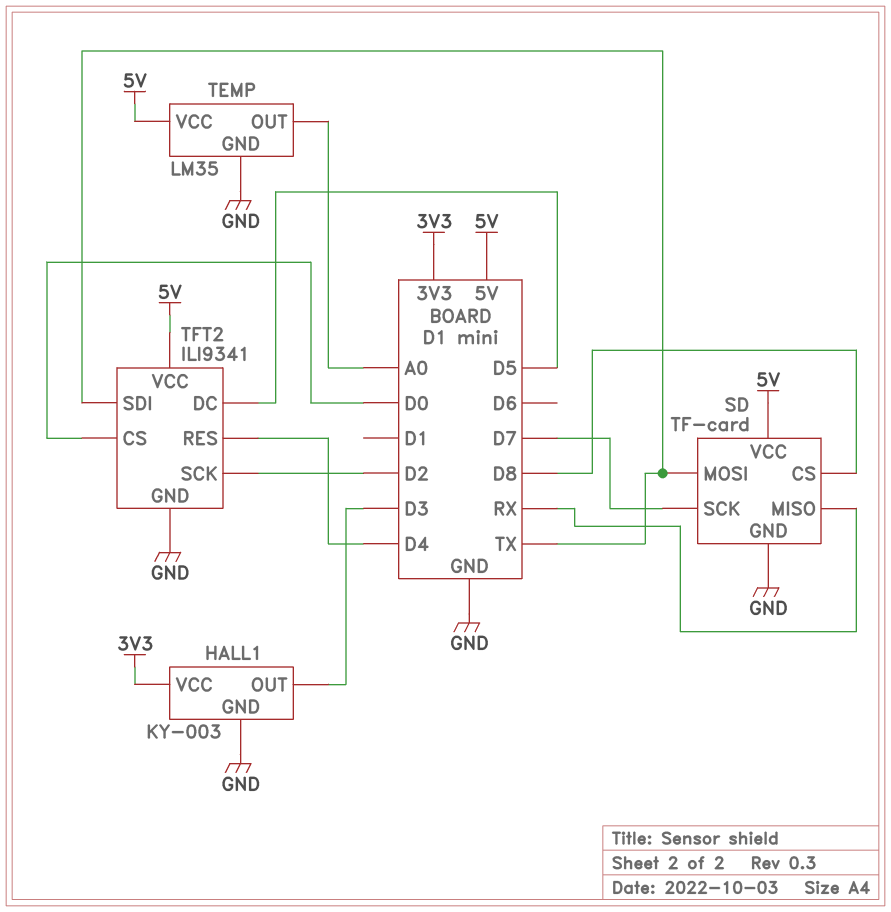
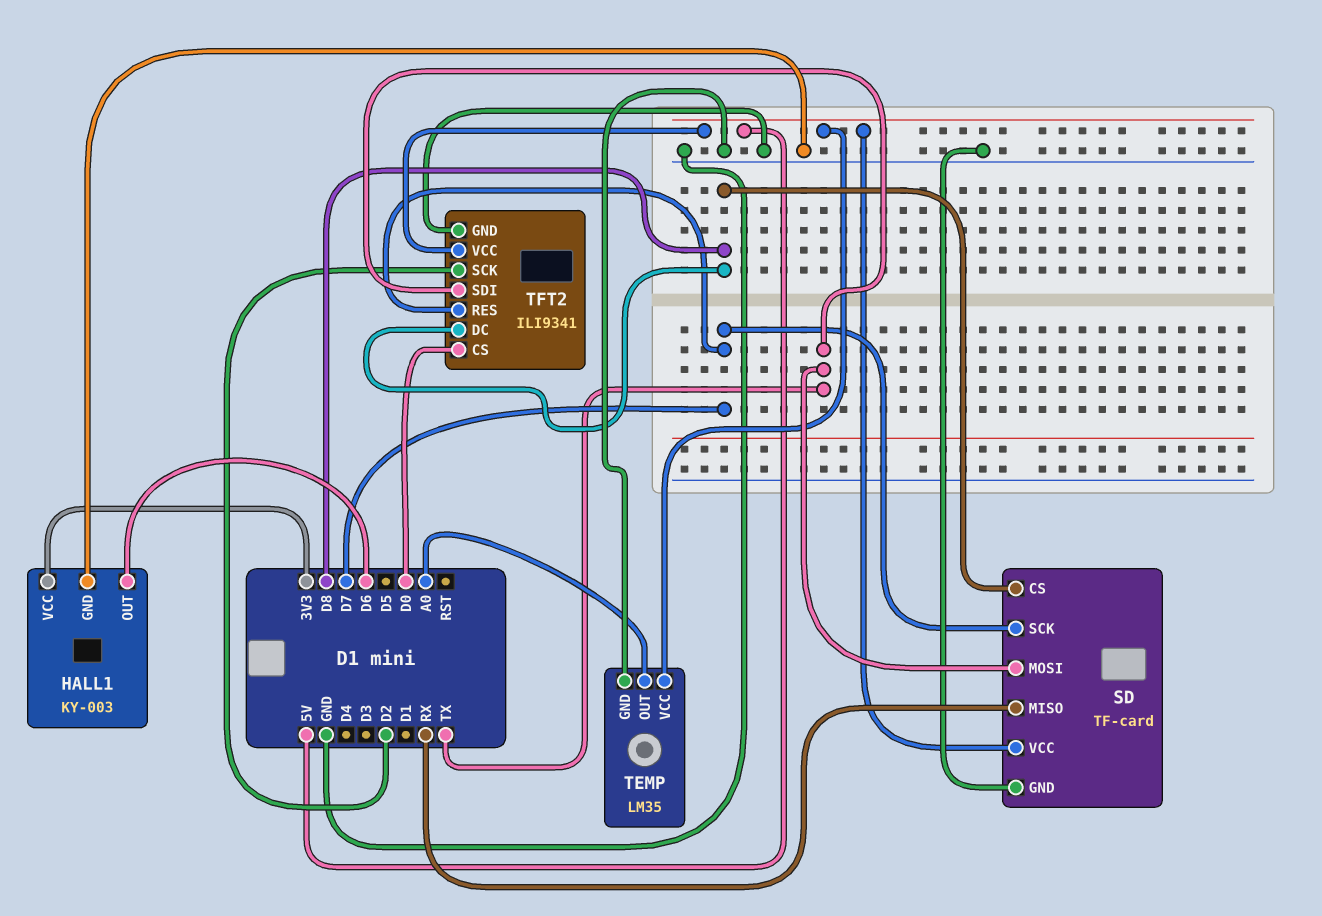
HALL1 pin OUT: D3 -> D6
TFT2 pin DC: D5 -> D8
TFT2 pin RES: D4 -> D7

